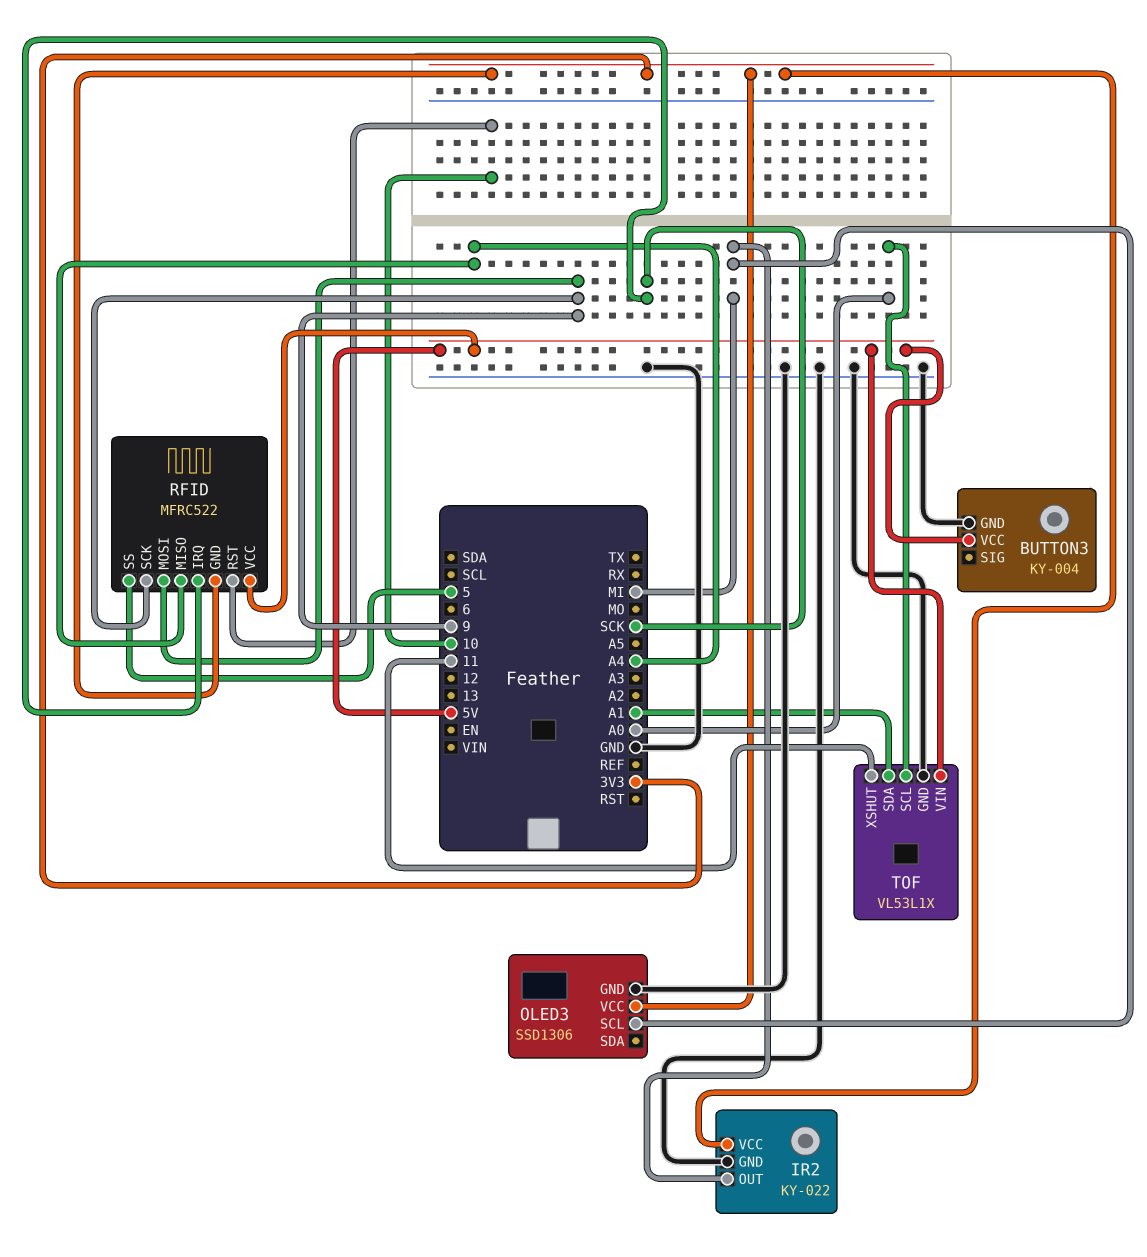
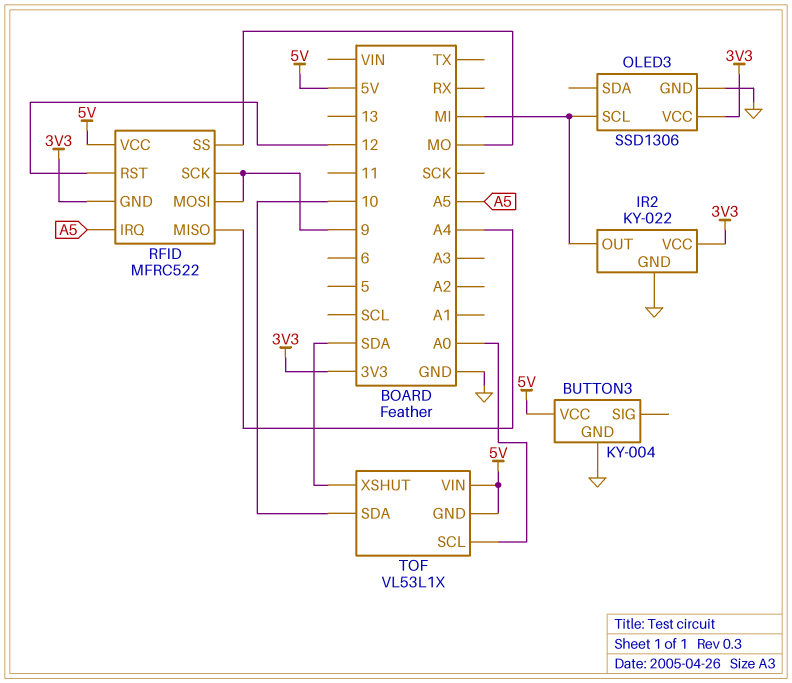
RFID pin IRQ: SCK -> A5
RFID pin RST: 10 -> 12
RFID pin SS: 5 -> MO
TOF pin GND: GND -> 5V
TOF pin SDA: A1 -> 10
TOF pin XSHUT: 11 -> SDA

